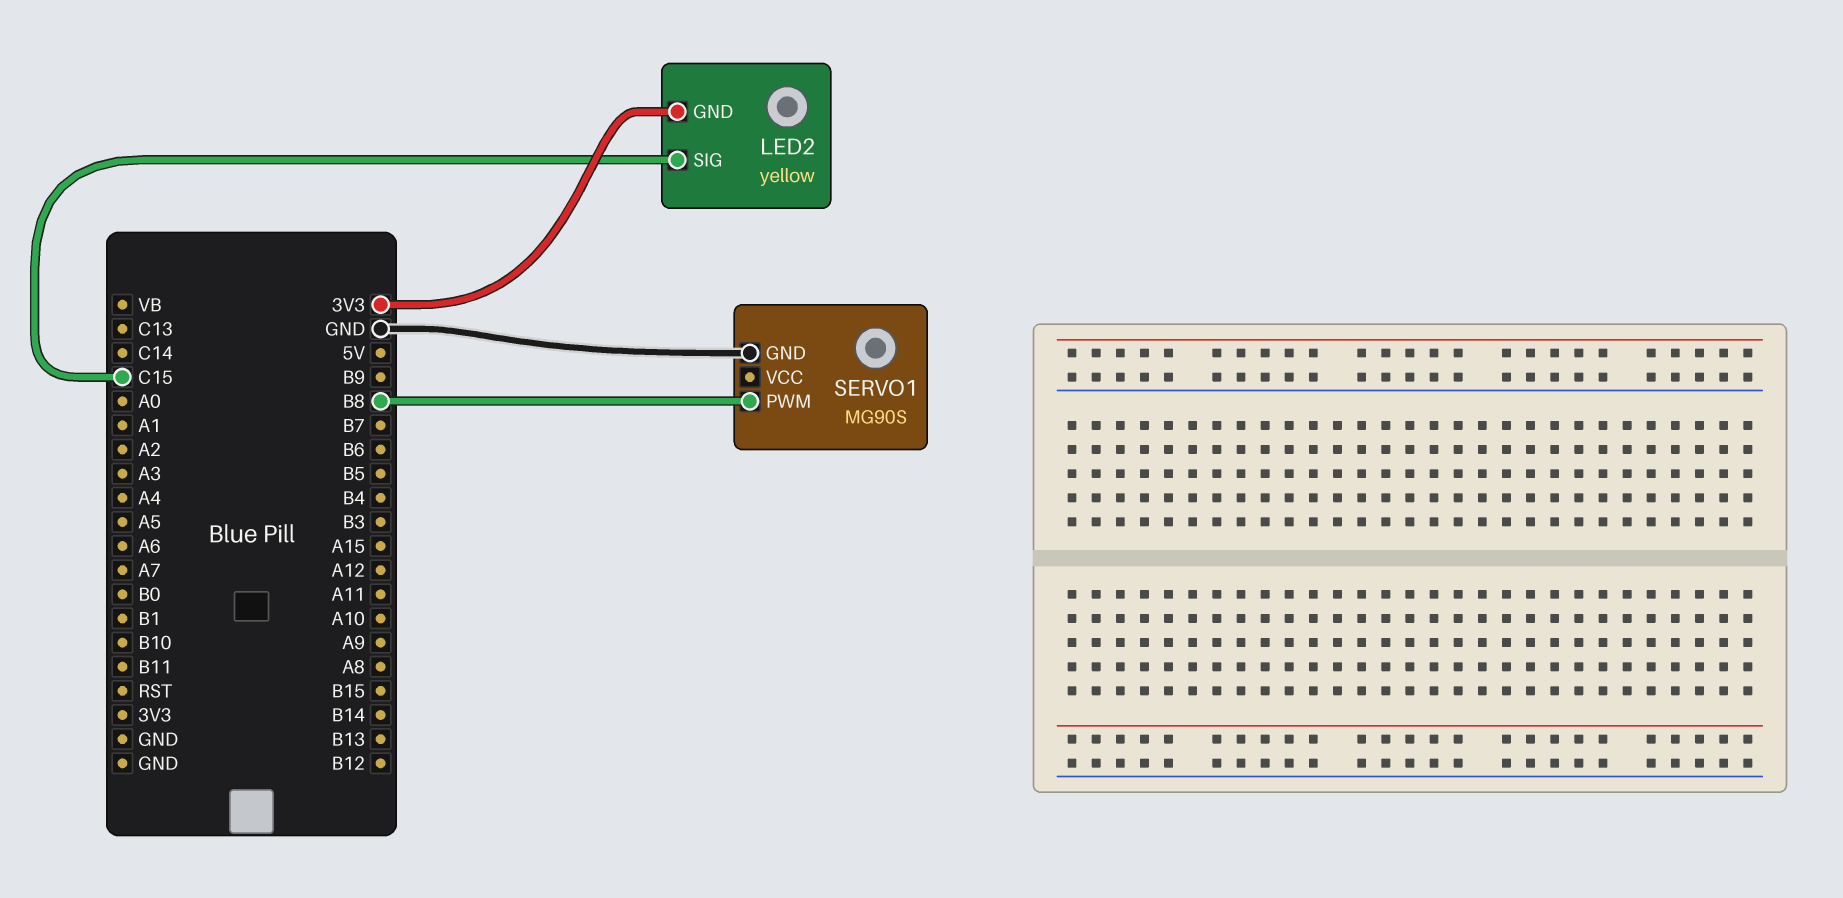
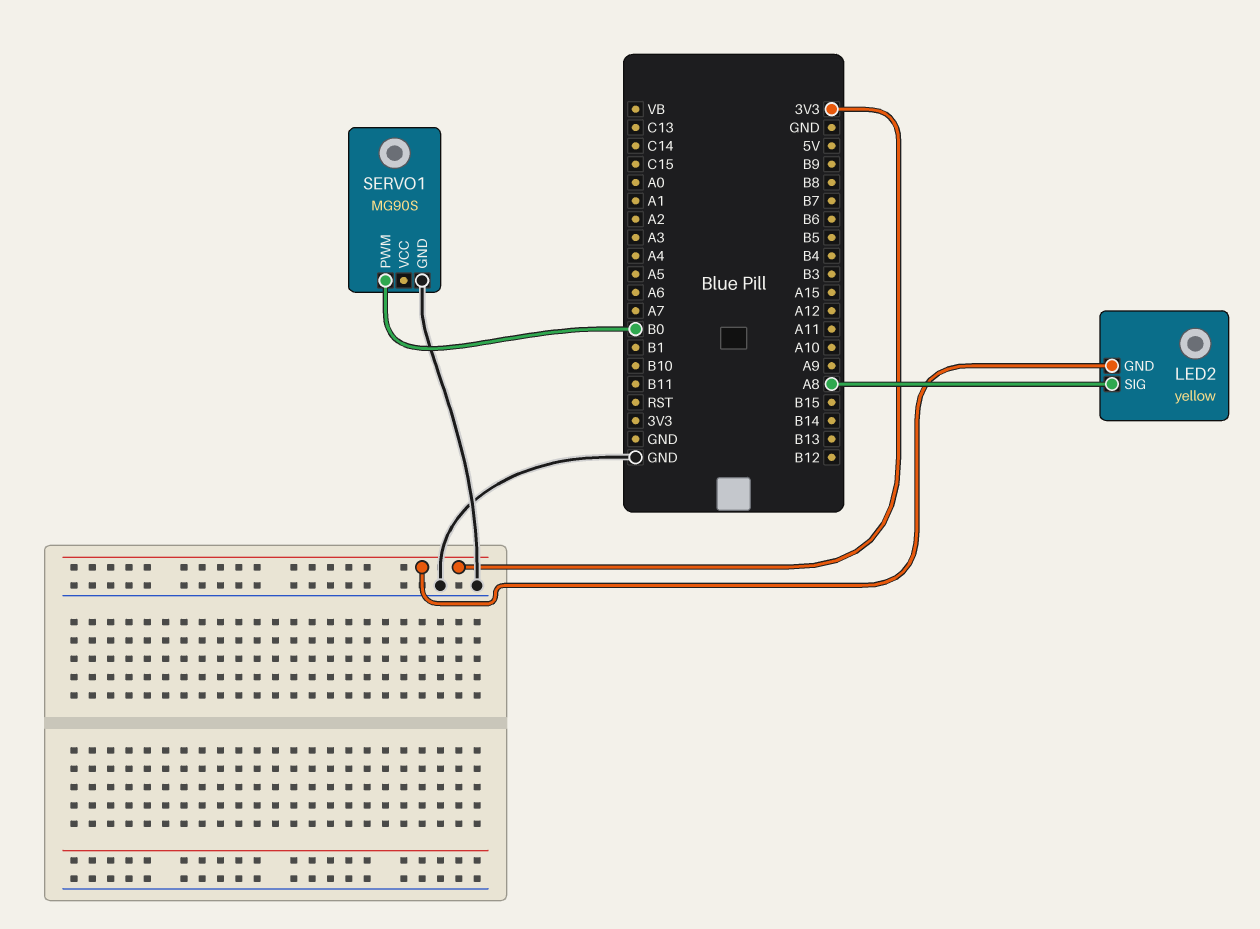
LED2 pin SIG: C15 -> A8
SERVO1 pin PWM: B8 -> B0

